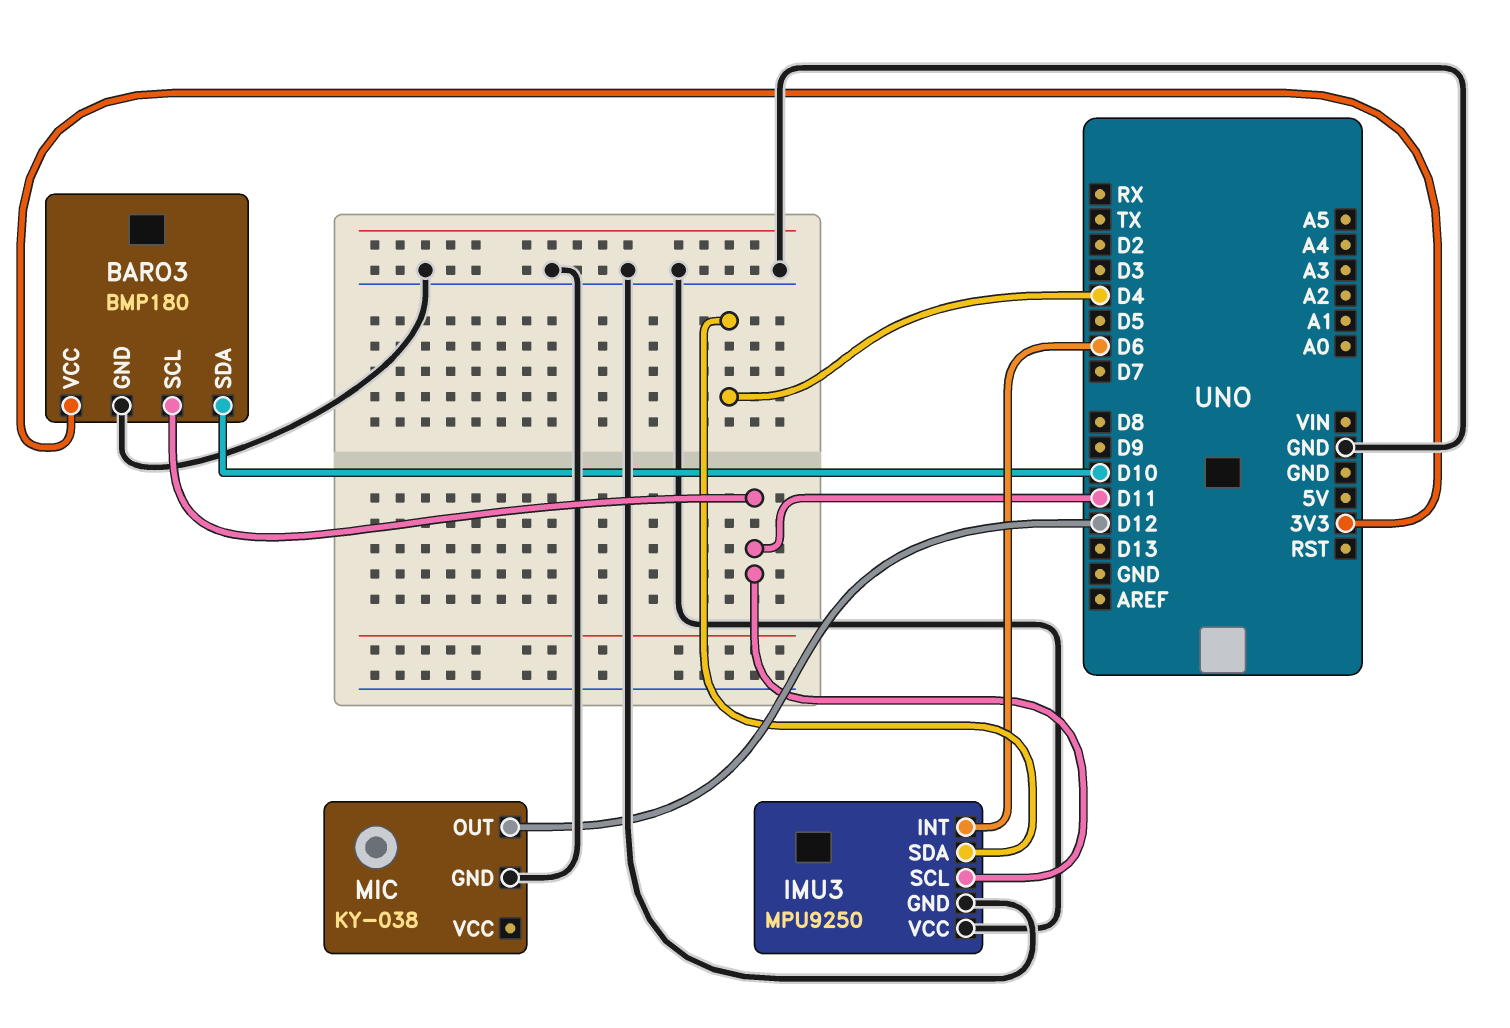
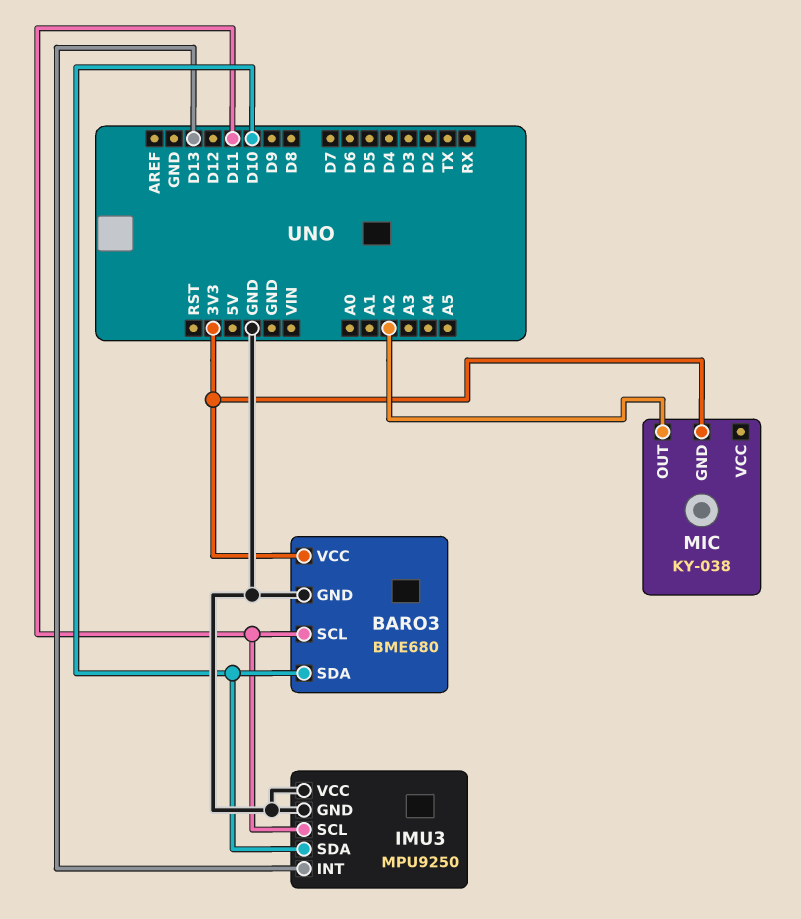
BARO3: BMP180 -> BME680
IMU3 pin INT: D6 -> D13
IMU3 pin SDA: D4 -> D10
MIC pin GND: GND -> 3V3
MIC pin OUT: D12 -> A2

